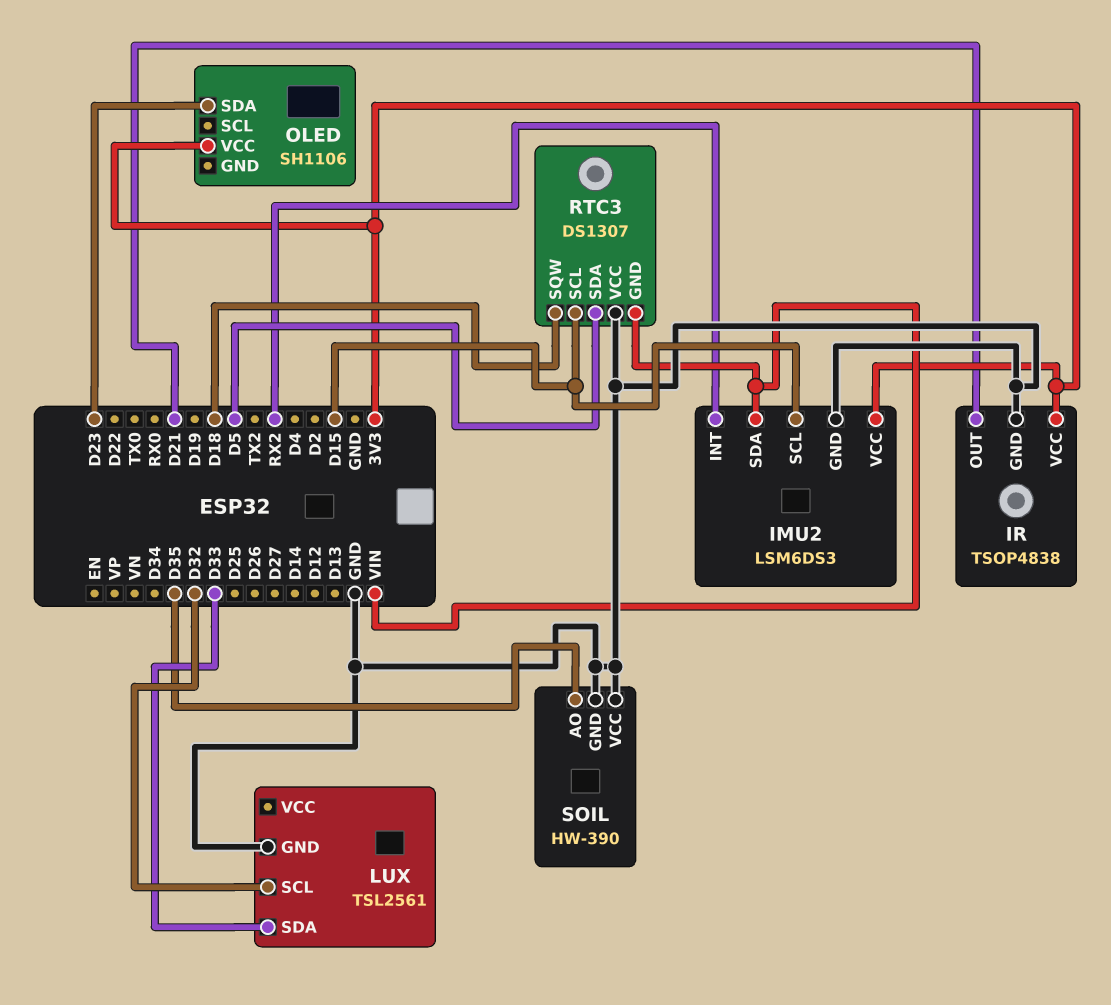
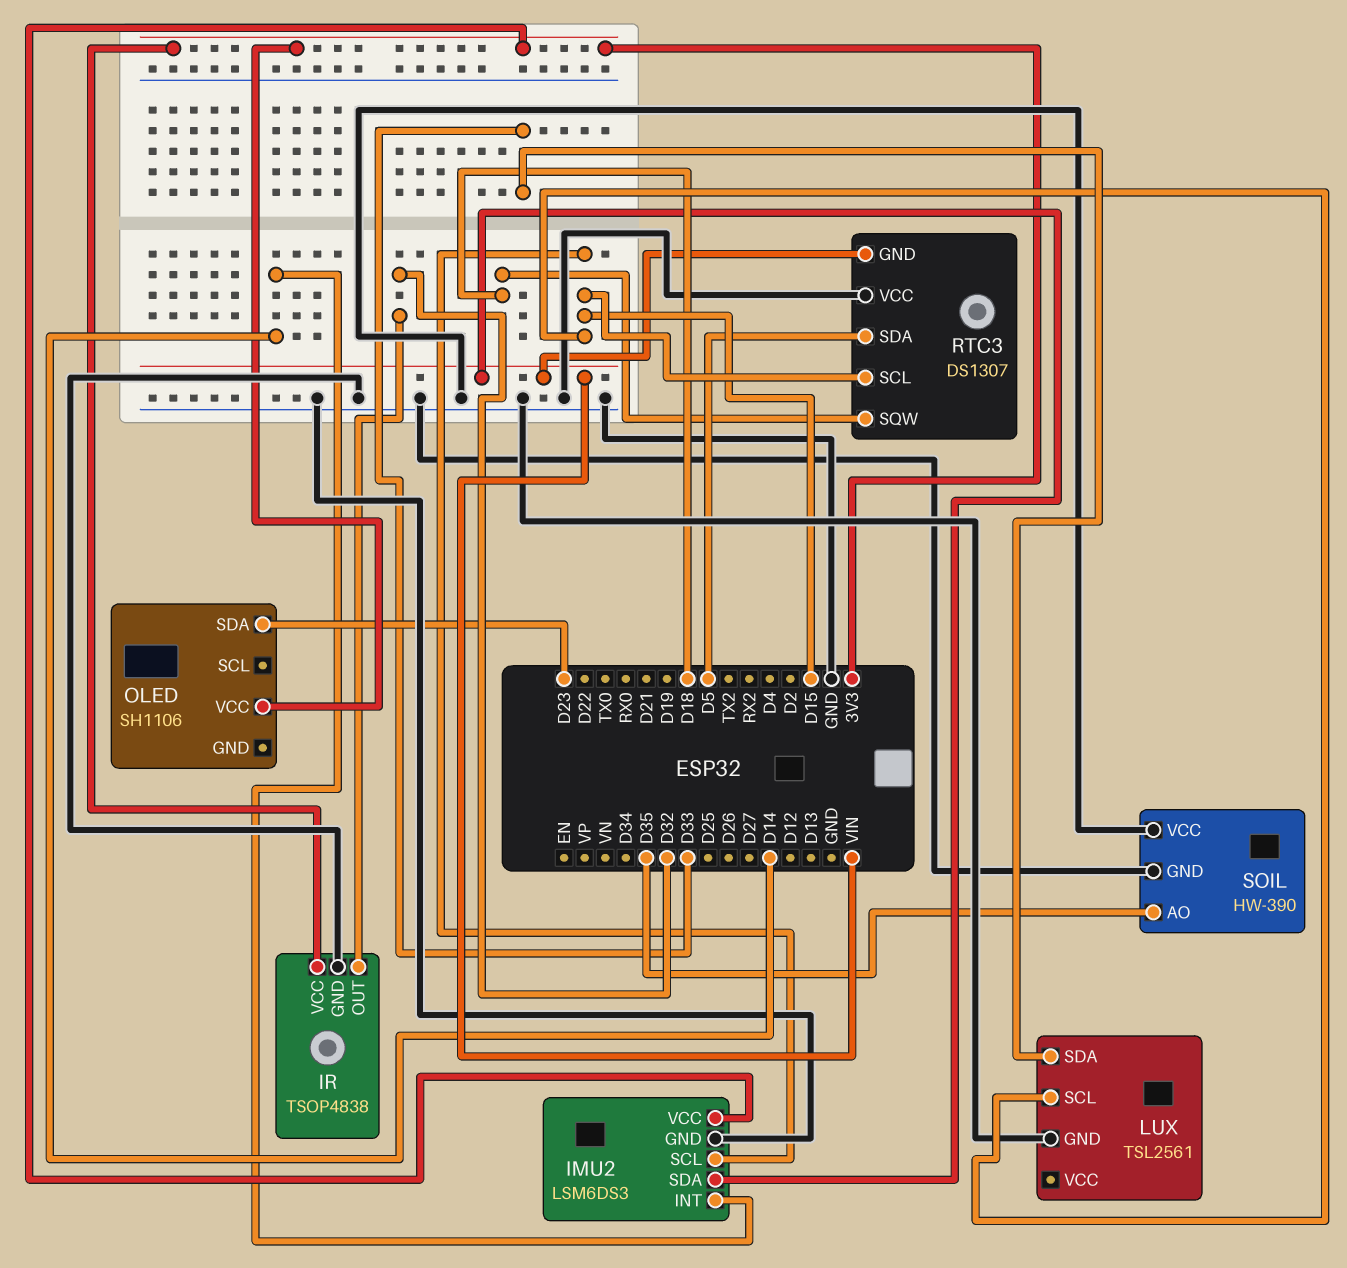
IMU2 pin INT: RX2 -> D14
IR pin OUT: D21 -> D32
LUX pin SCL: D32 -> D15

